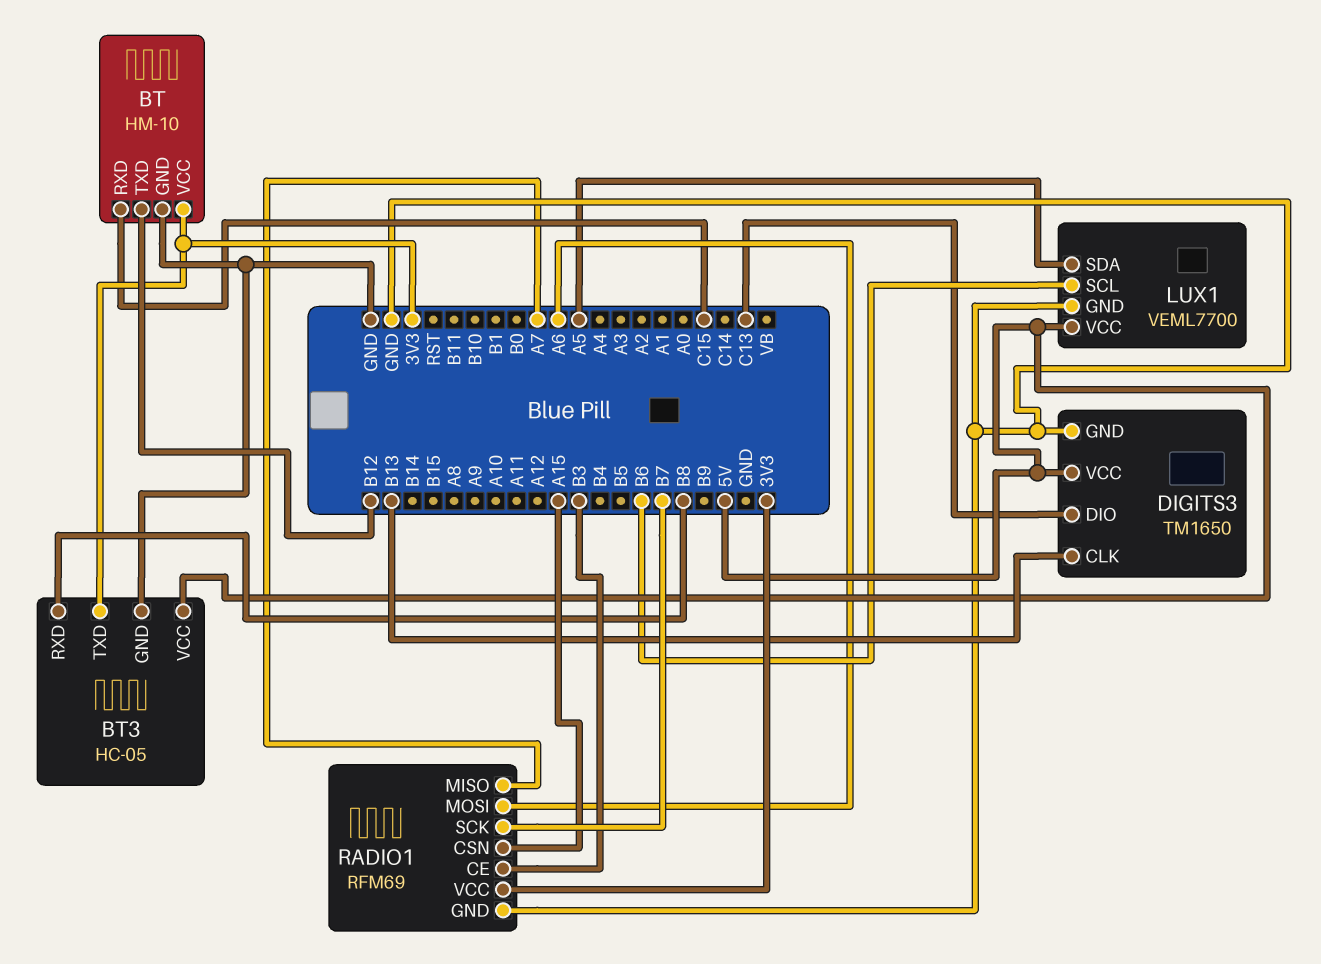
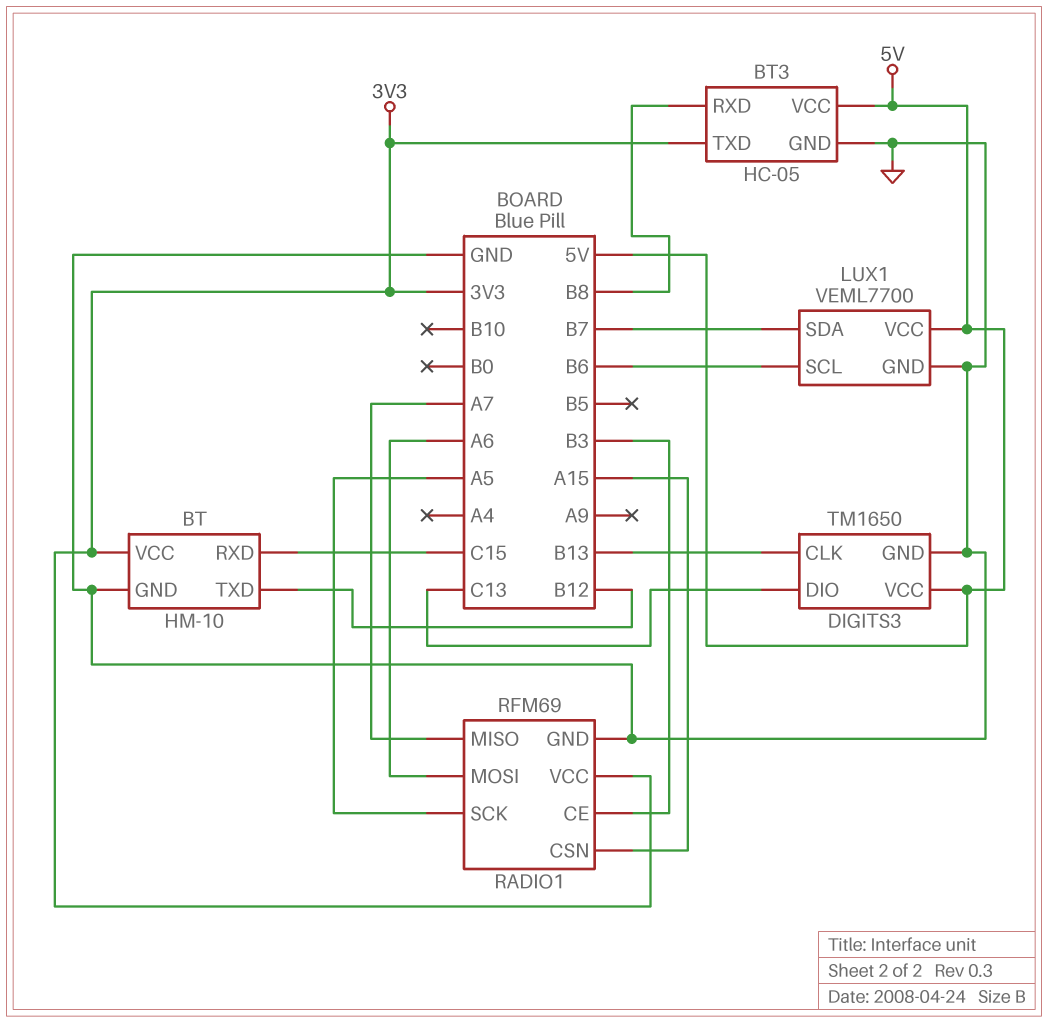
LUX1 pin SDA: A5 -> B7
RADIO1 pin SCK: B7 -> A5

